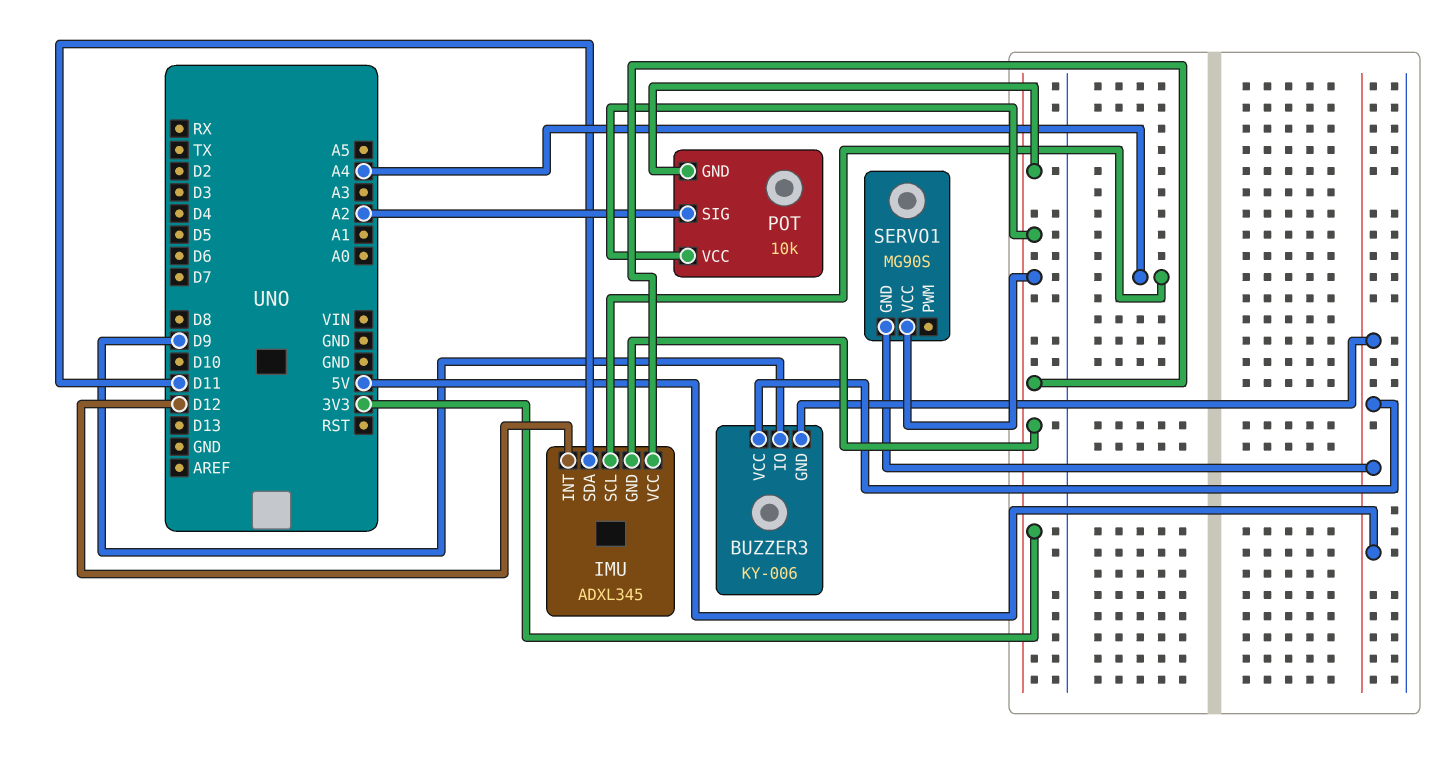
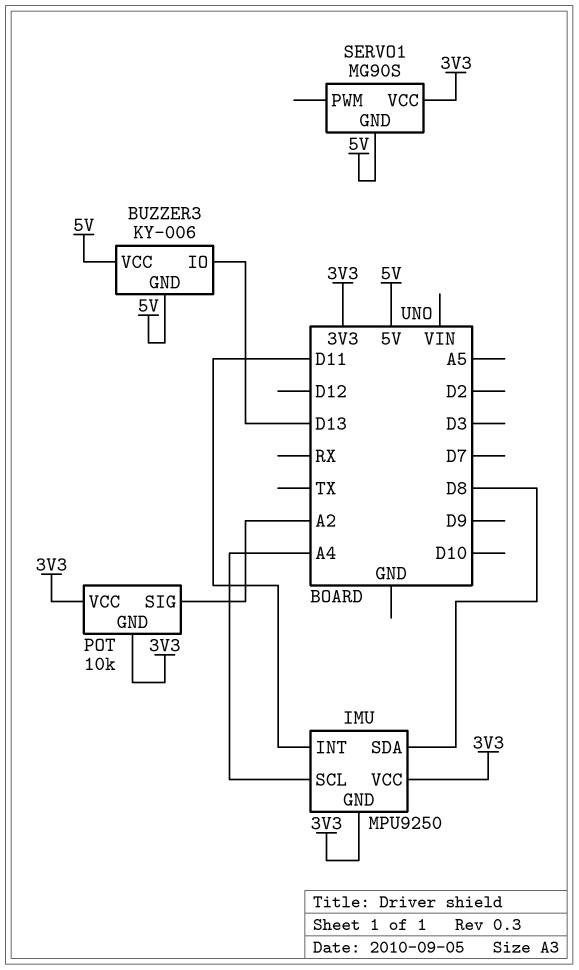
BUZZER3 pin IO: D9 -> D13
IMU: ADXL345 -> MPU9250
IMU pin INT: D12 -> D11
IMU pin SDA: D11 -> D8

